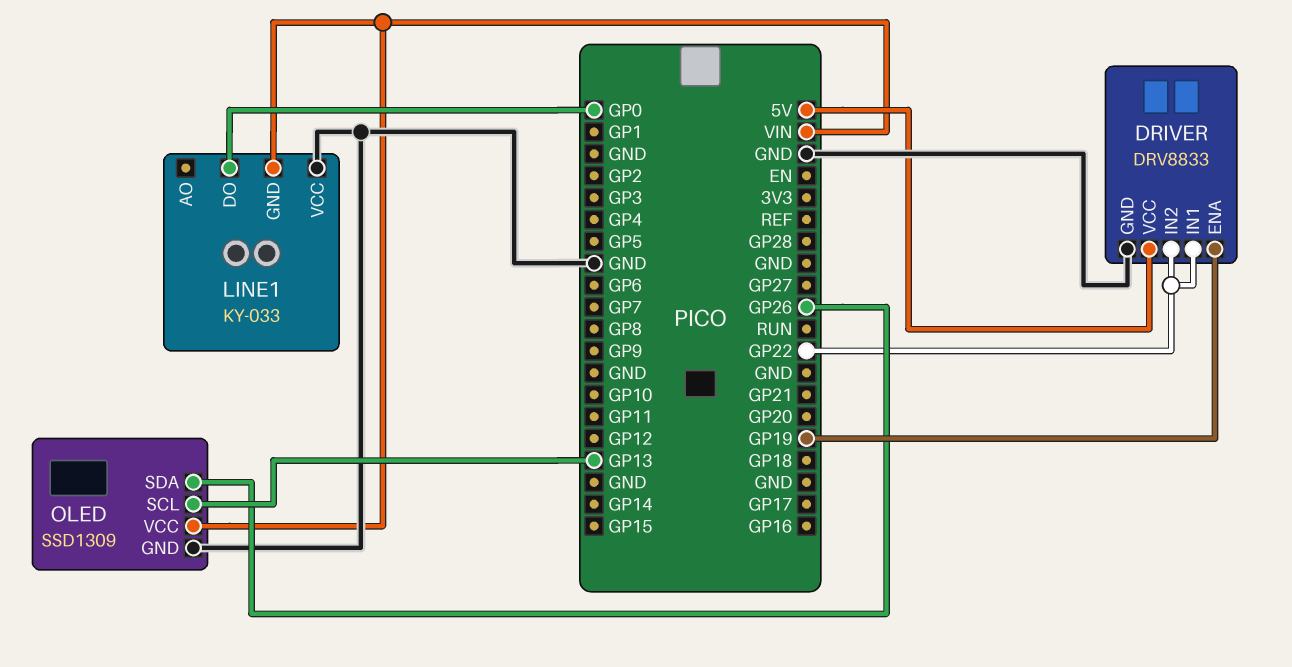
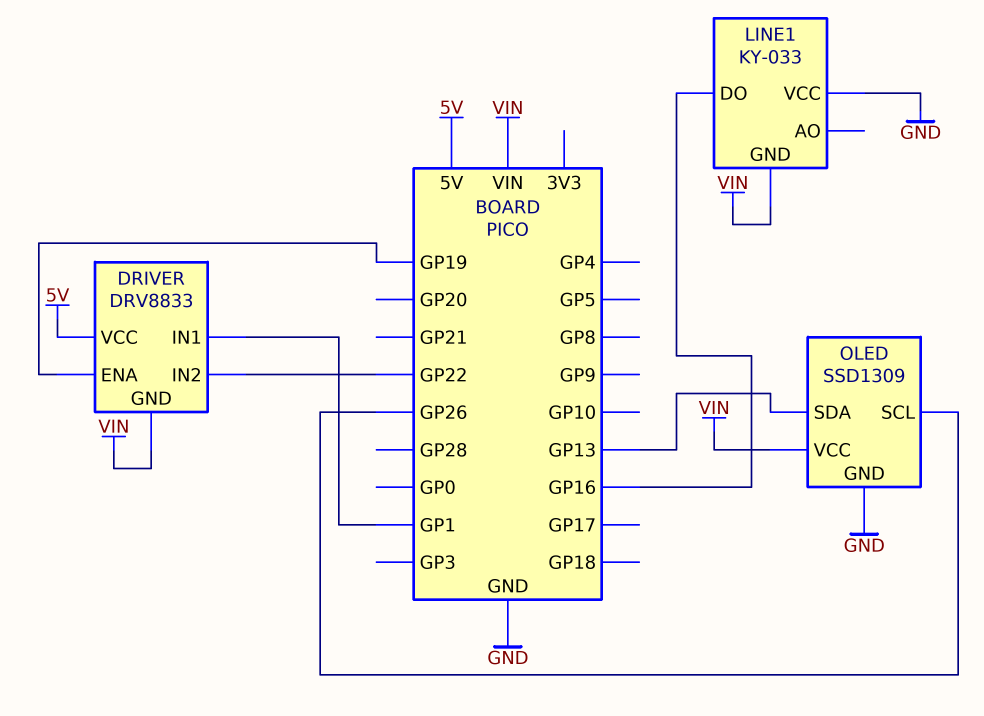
DRIVER pin GND: GND -> VIN
DRIVER pin IN1: GP22 -> GP1
LINE1 pin DO: GP0 -> GP16
OLED pin SCL: GP13 -> GP26
OLED pin SDA: GP26 -> GP13

